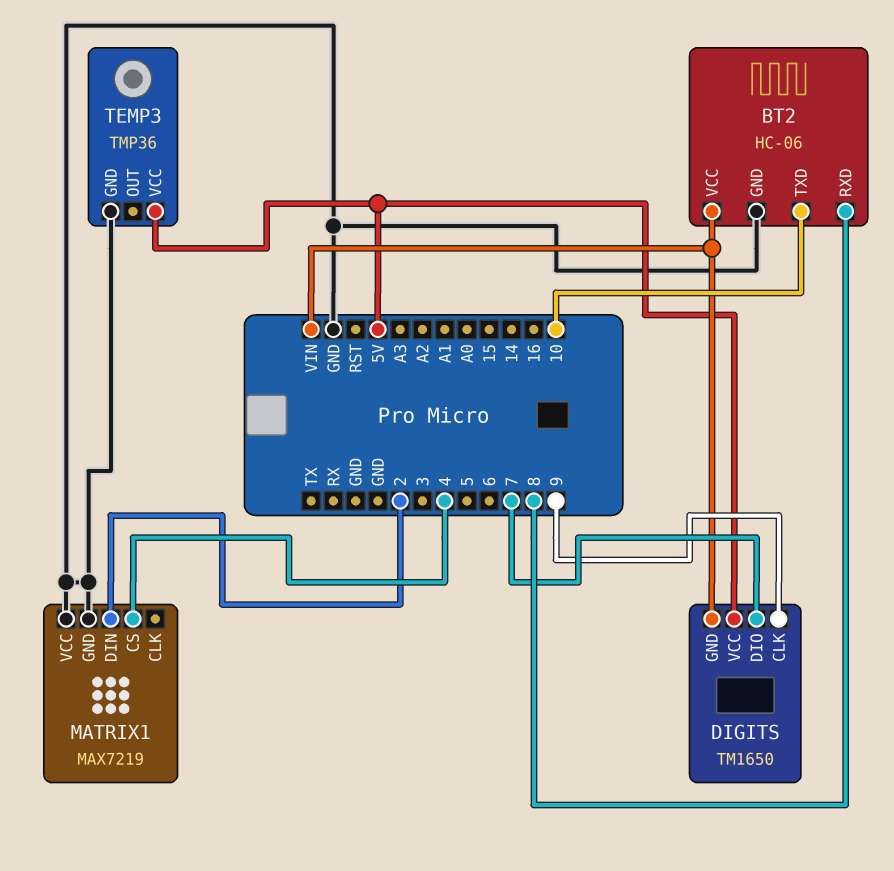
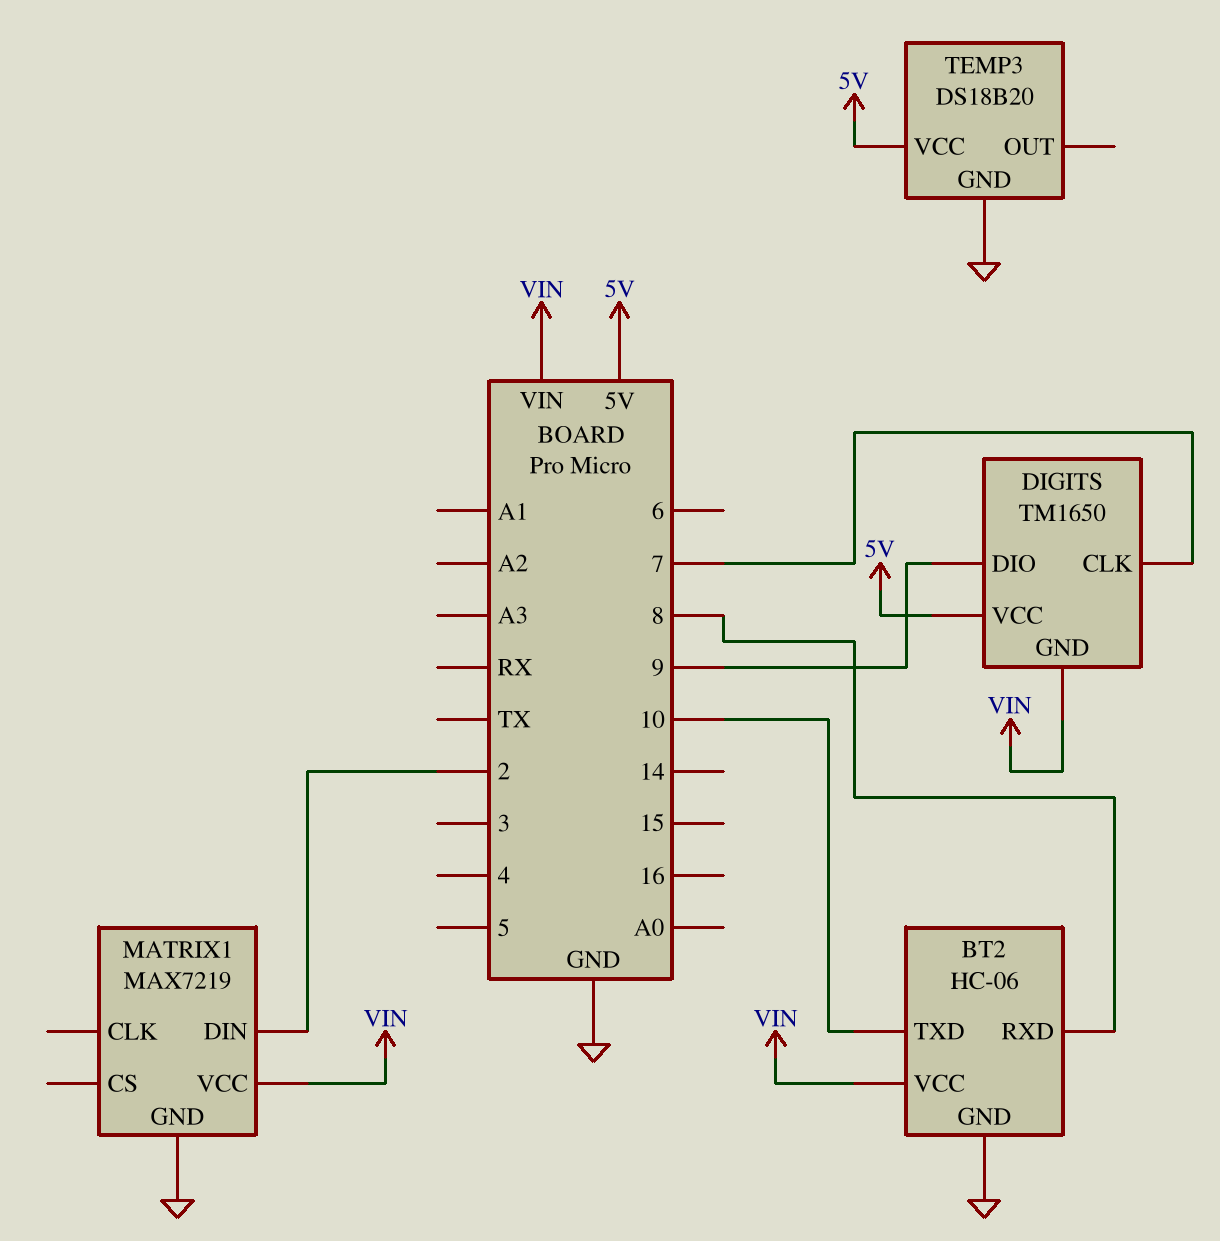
DIGITS pin CLK: 9 -> 7
DIGITS pin DIO: 7 -> 9
MATRIX1 pin CS: 4 -> none
MATRIX1 pin VCC: GND -> VIN
TEMP3: TMP36 -> DS18B20

